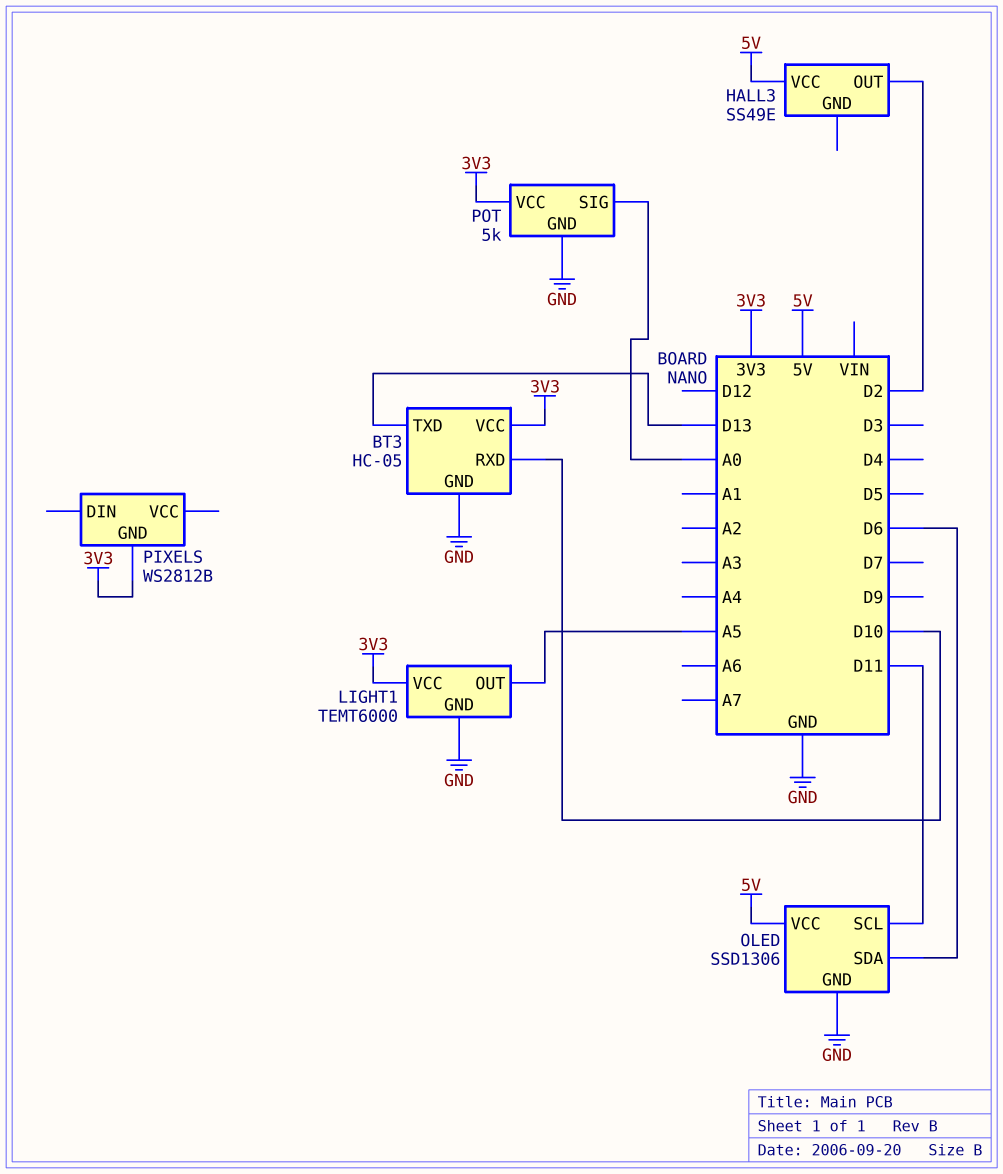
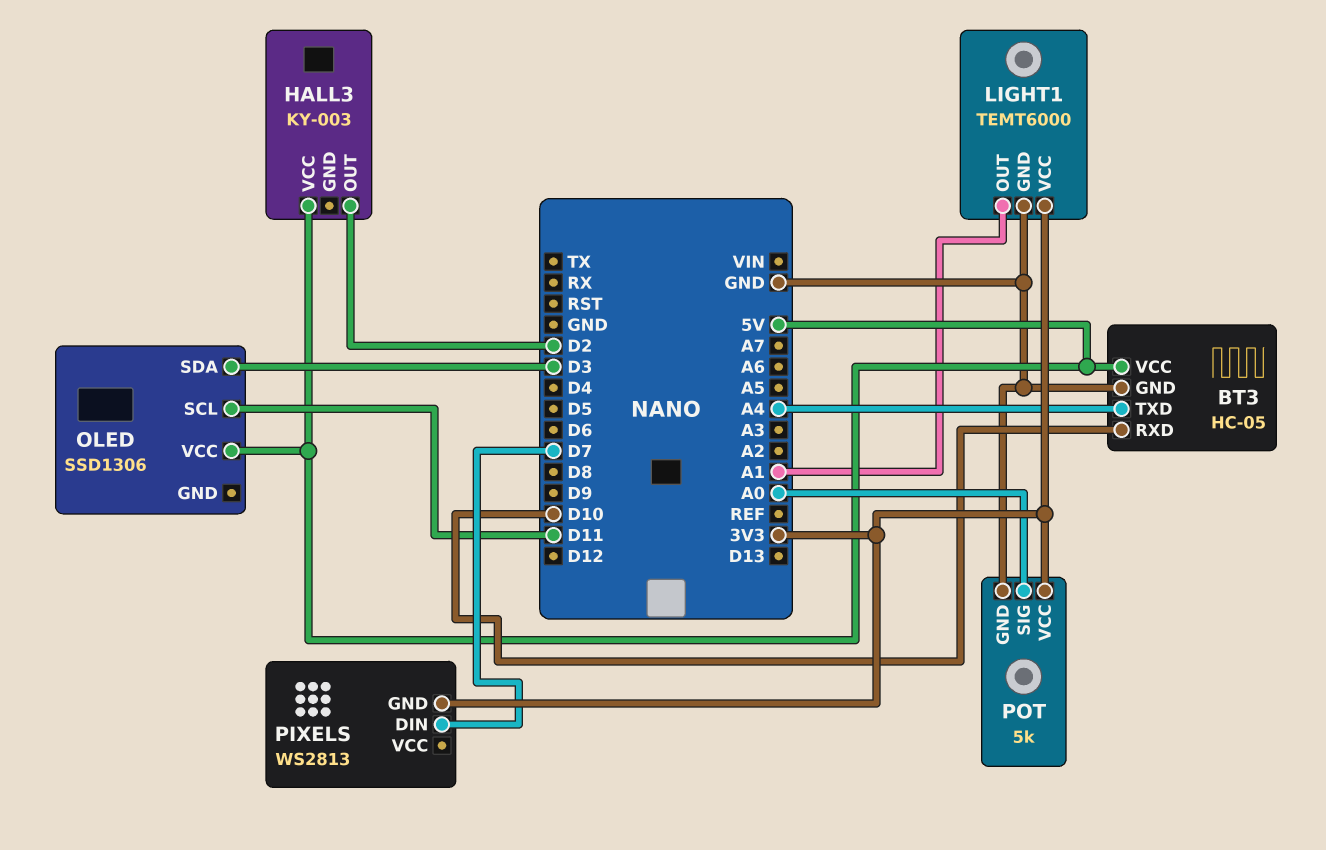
BT3 pin TXD: D13 -> A4
BT3 pin VCC: 3V3 -> 5V
HALL3: SS49E -> KY-003
LIGHT1 pin OUT: A5 -> A1
OLED pin GND: GND -> none
OLED pin SDA: D6 -> D3
PIXELS: WS2812B -> WS2813
PIXELS pin DIN: none -> D7

